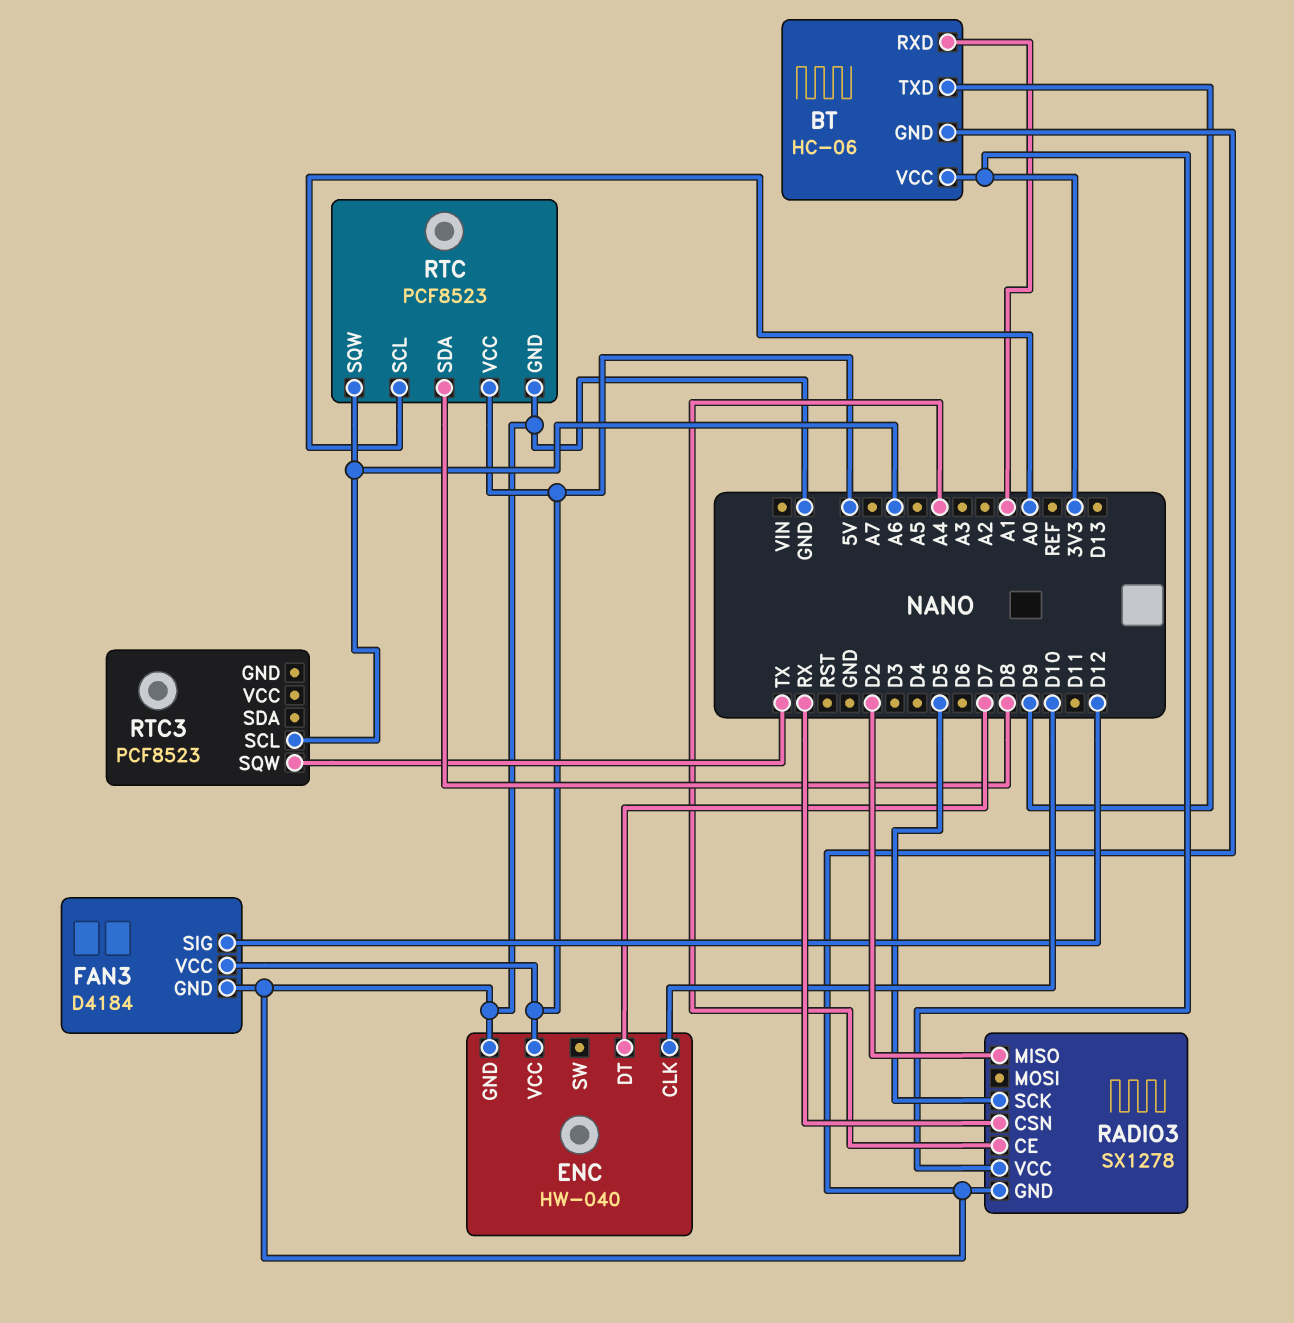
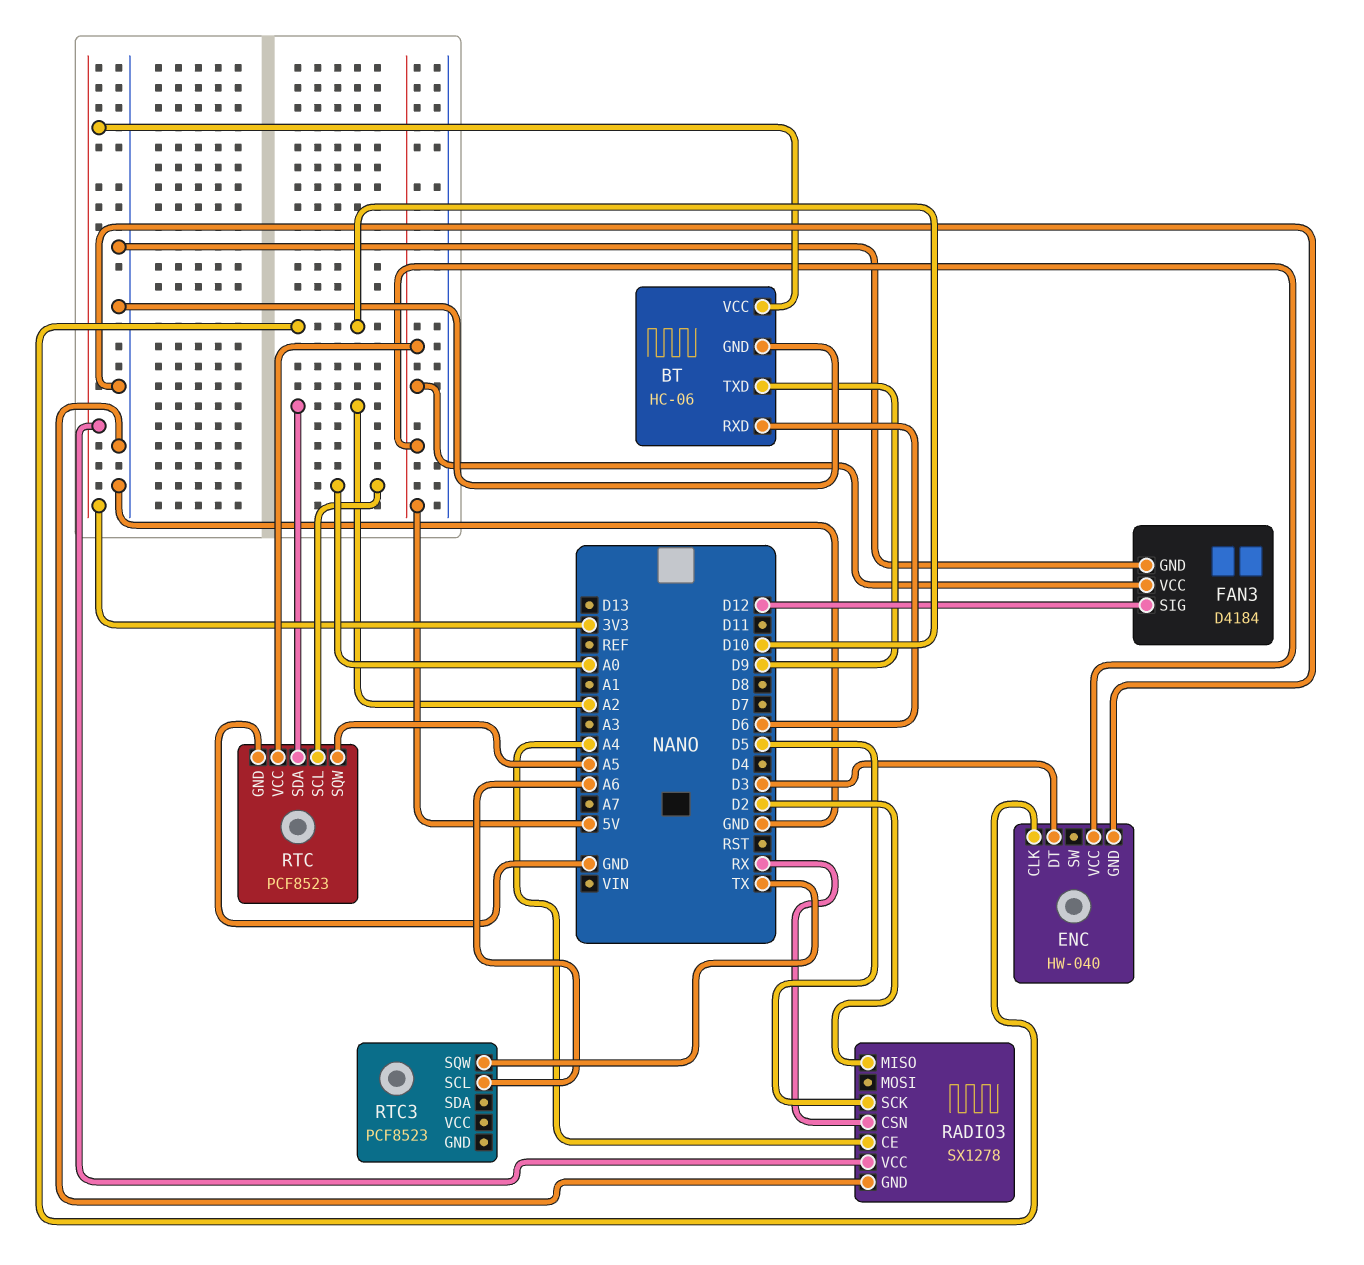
BT pin RXD: A1 -> D6
ENC pin DT: D7 -> D3
RTC pin SDA: D8 -> A2
RTC pin SQW: A6 -> A5

